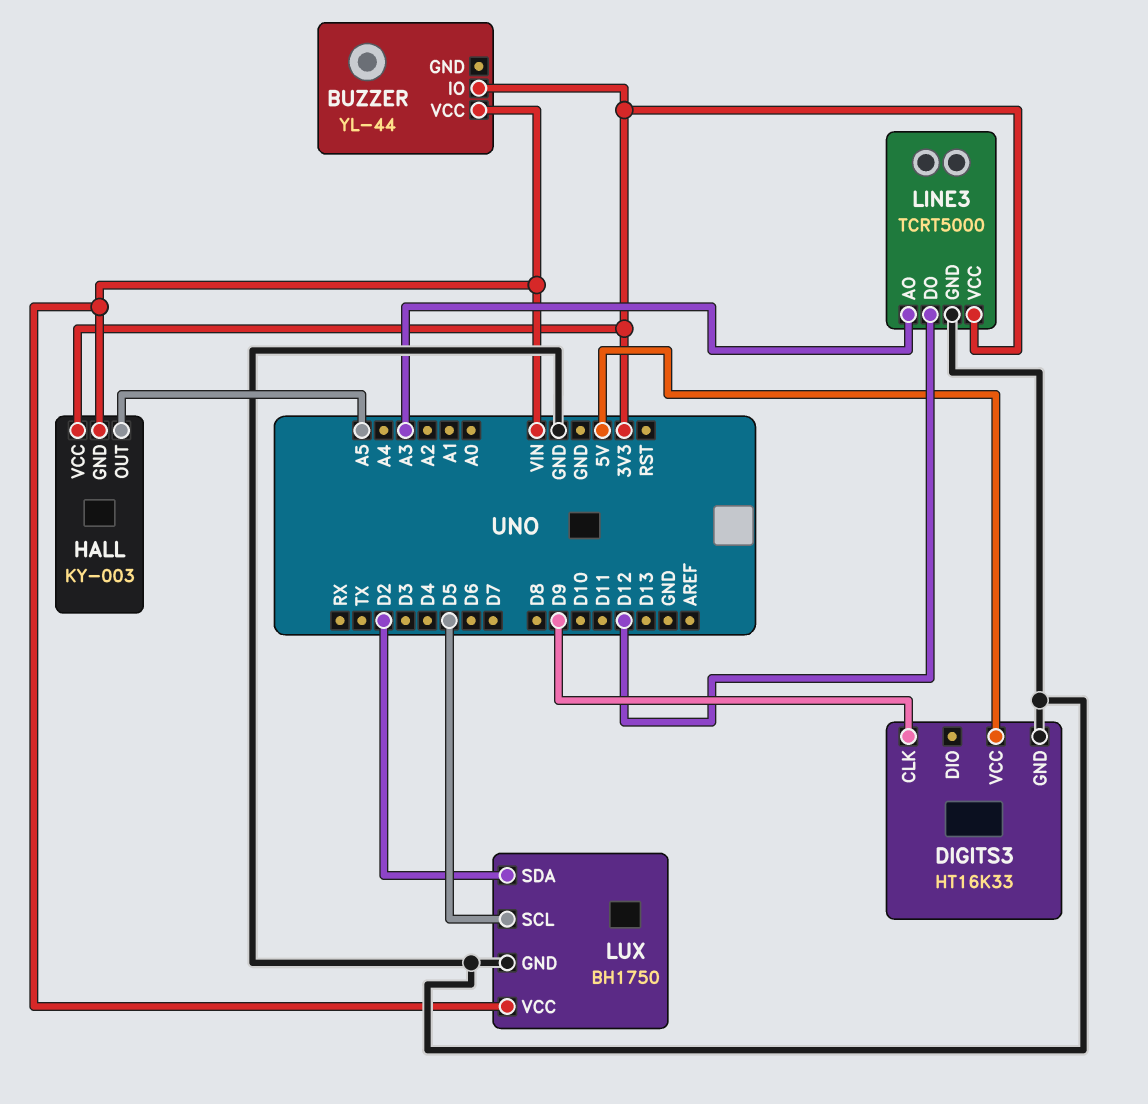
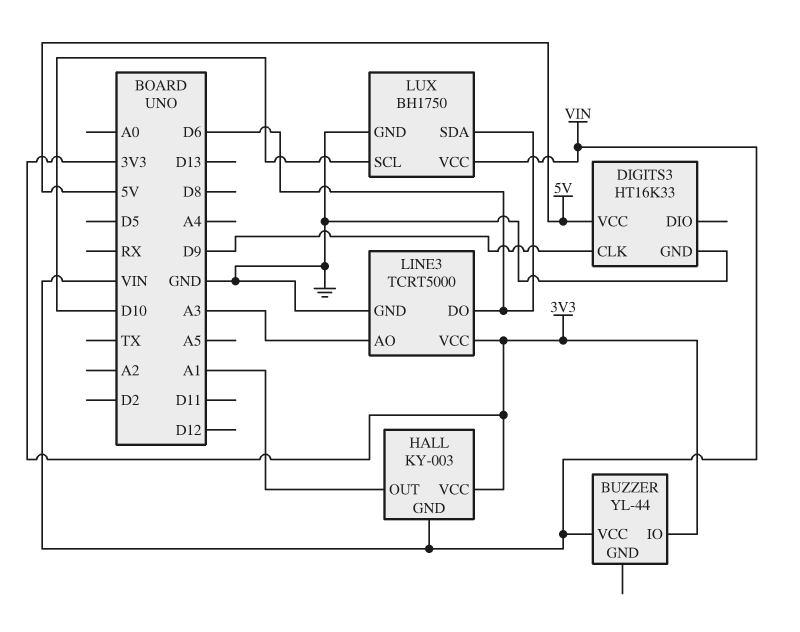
HALL pin OUT: A5 -> A1
LINE3 pin DO: D12 -> D6
LUX pin SCL: D5 -> D10
LUX pin SDA: D2 -> D6

